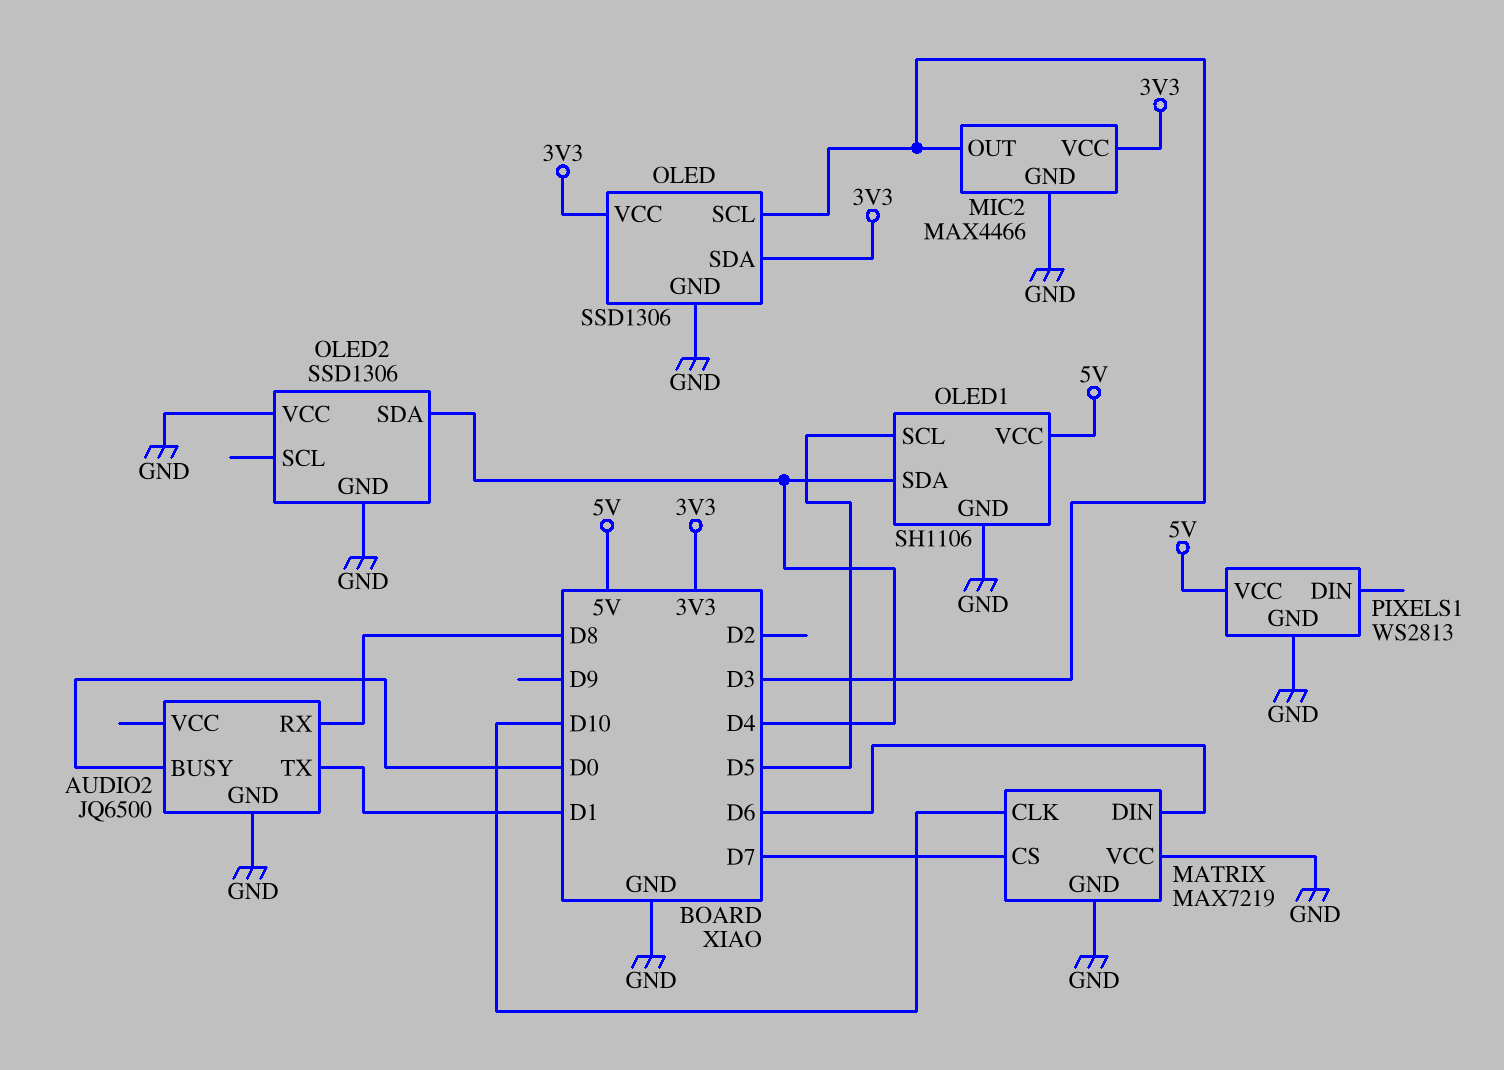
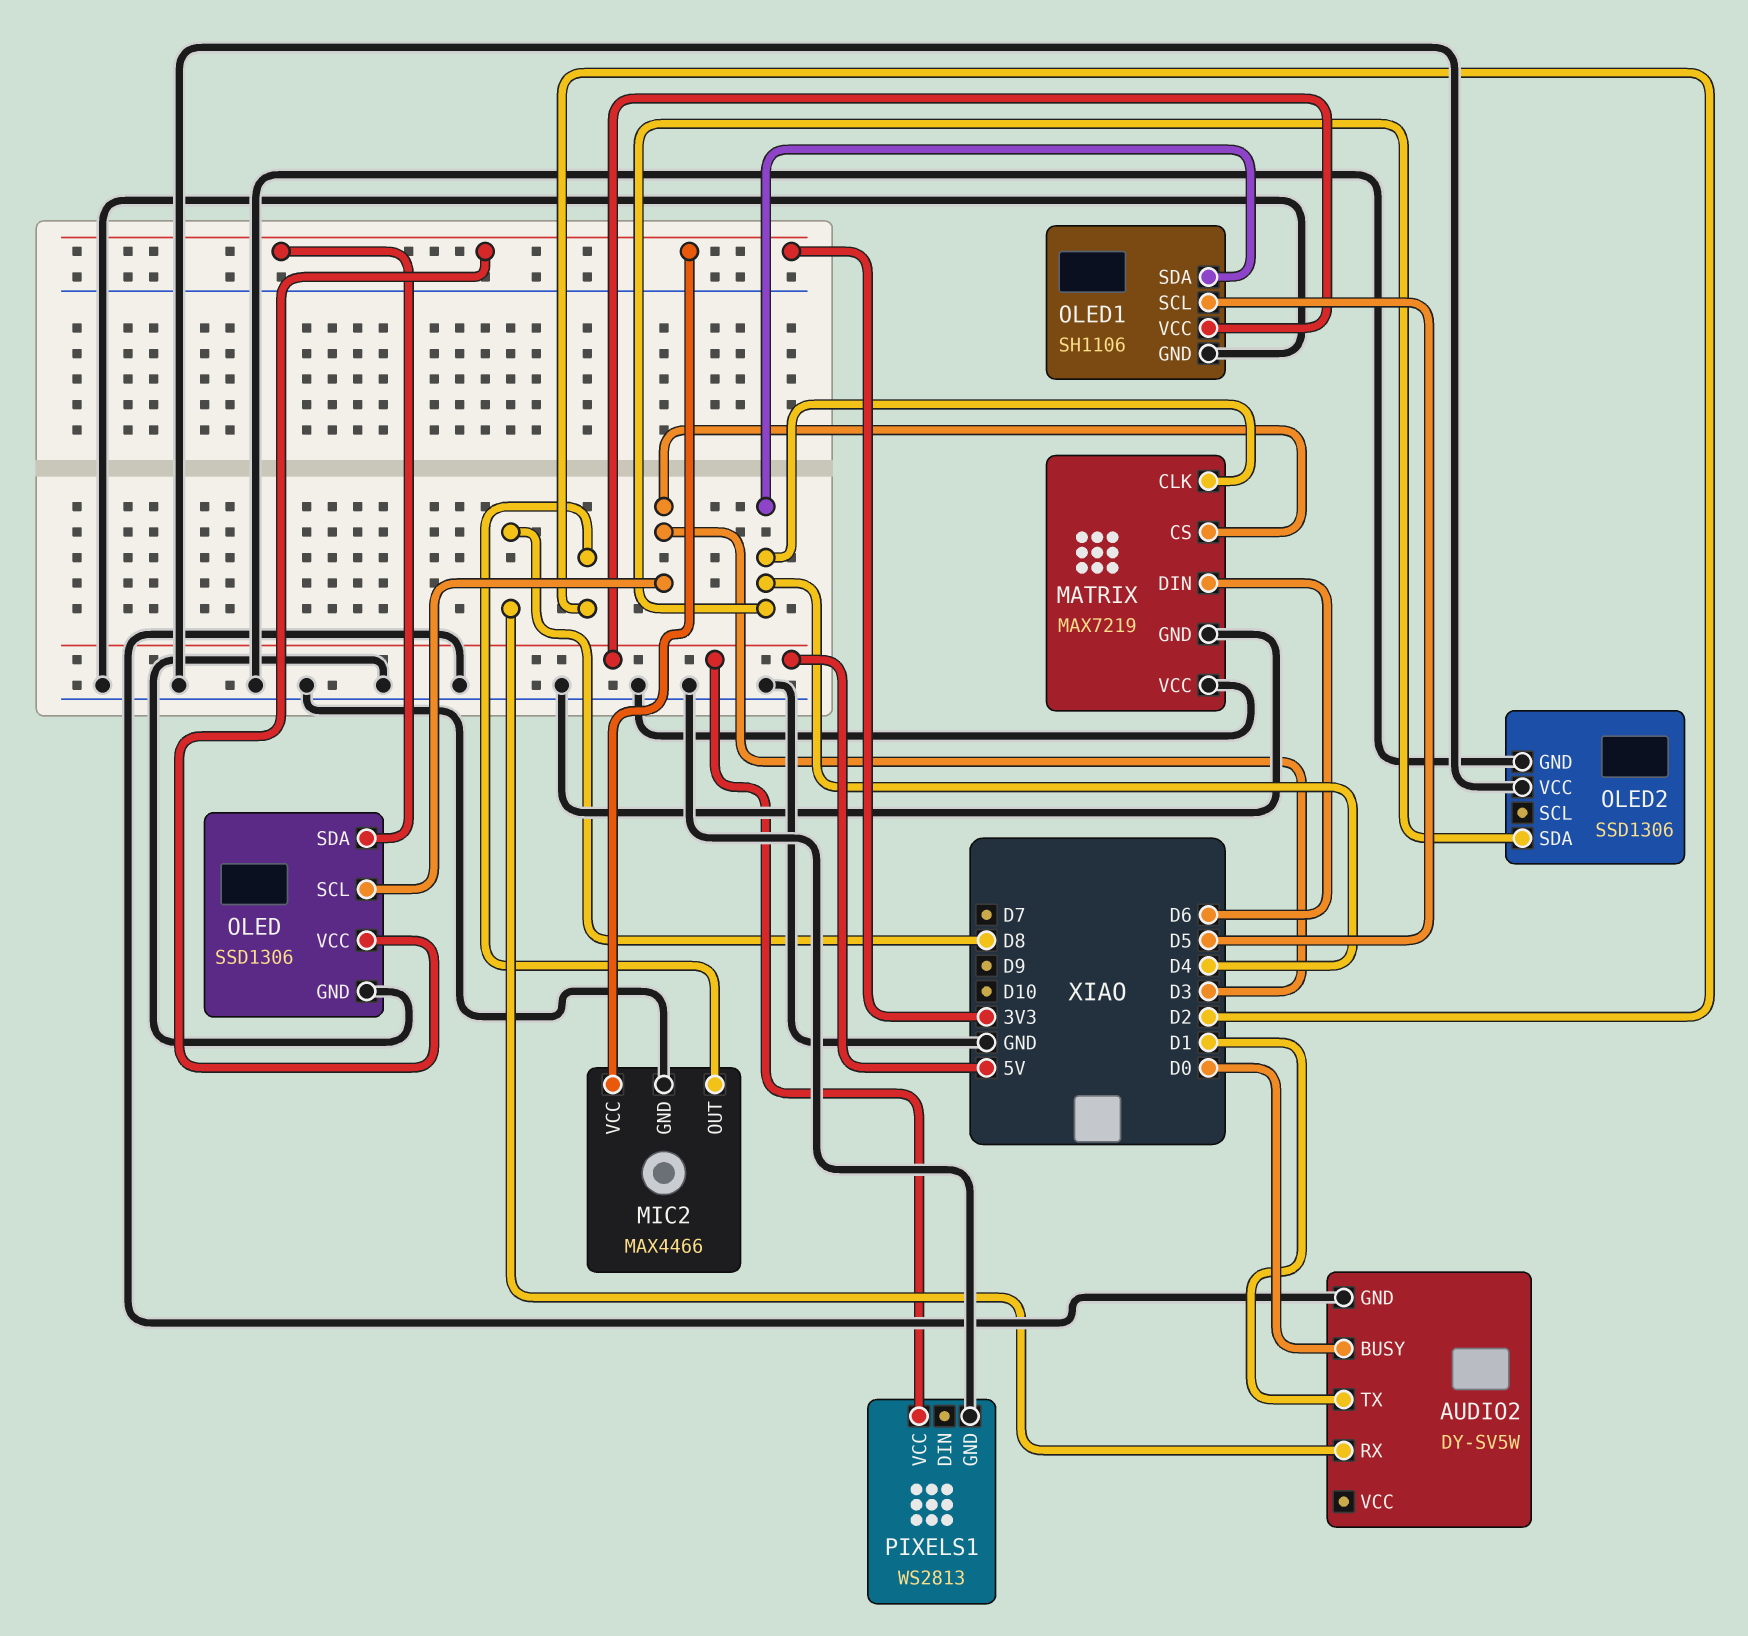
AUDIO2: JQ6500 -> DY-SV5W
MATRIX pin CLK: D10 -> D4
MATRIX pin CS: D7 -> D3
MIC2 pin OUT: D3 -> D2

